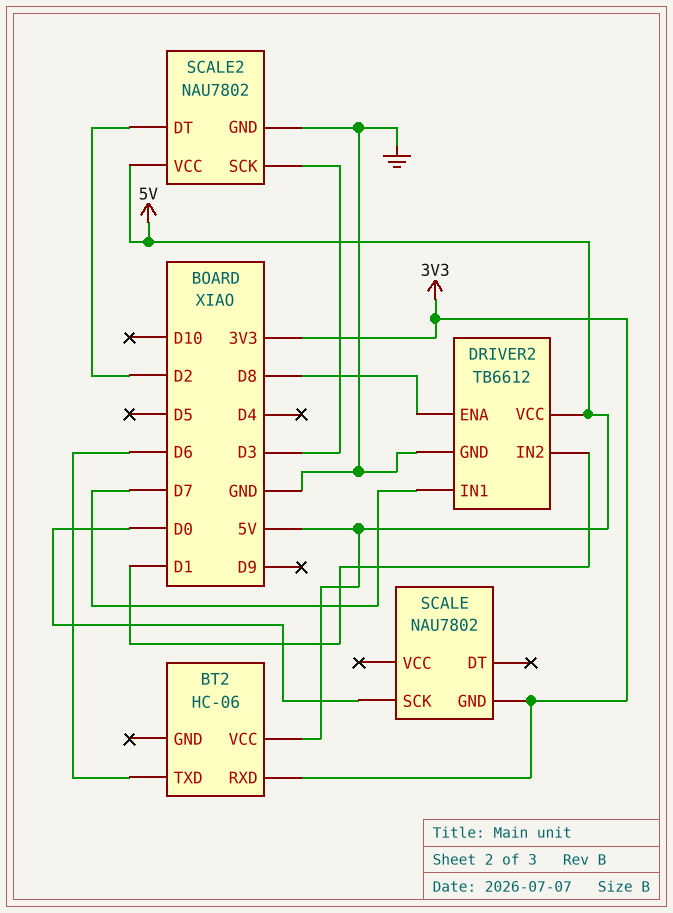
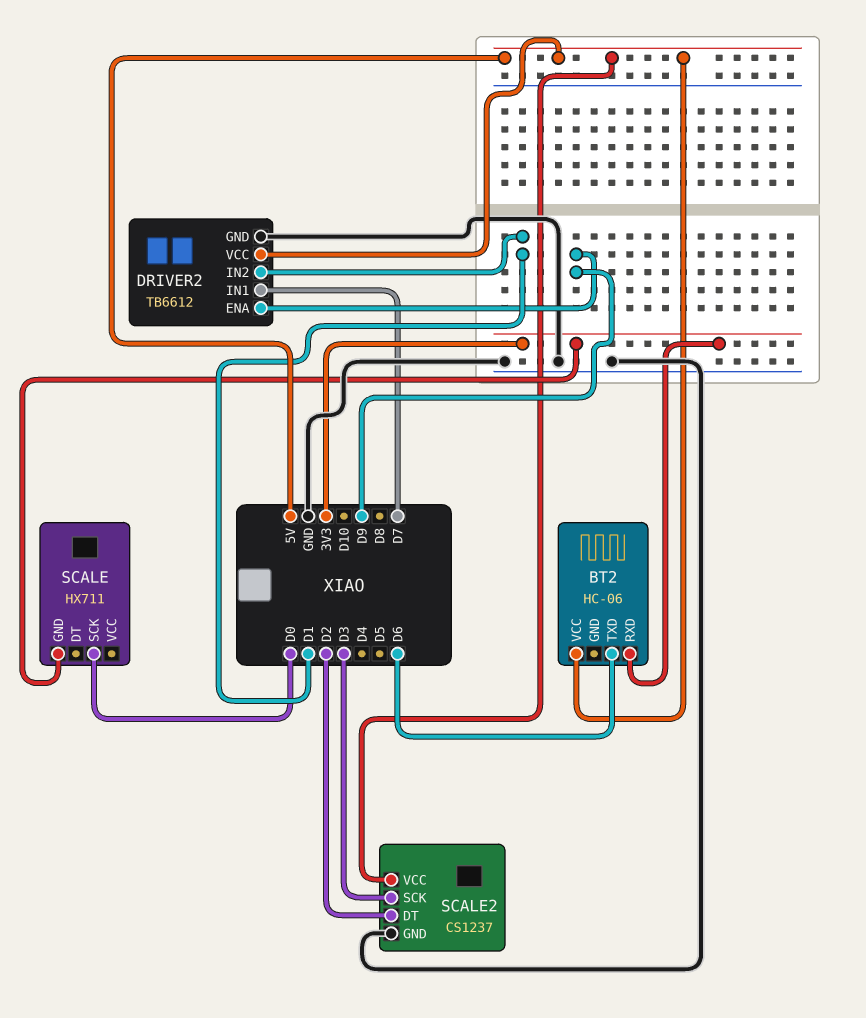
DRIVER2 pin ENA: D8 -> D9
SCALE: NAU7802 -> HX711
SCALE2: NAU7802 -> CS1237

